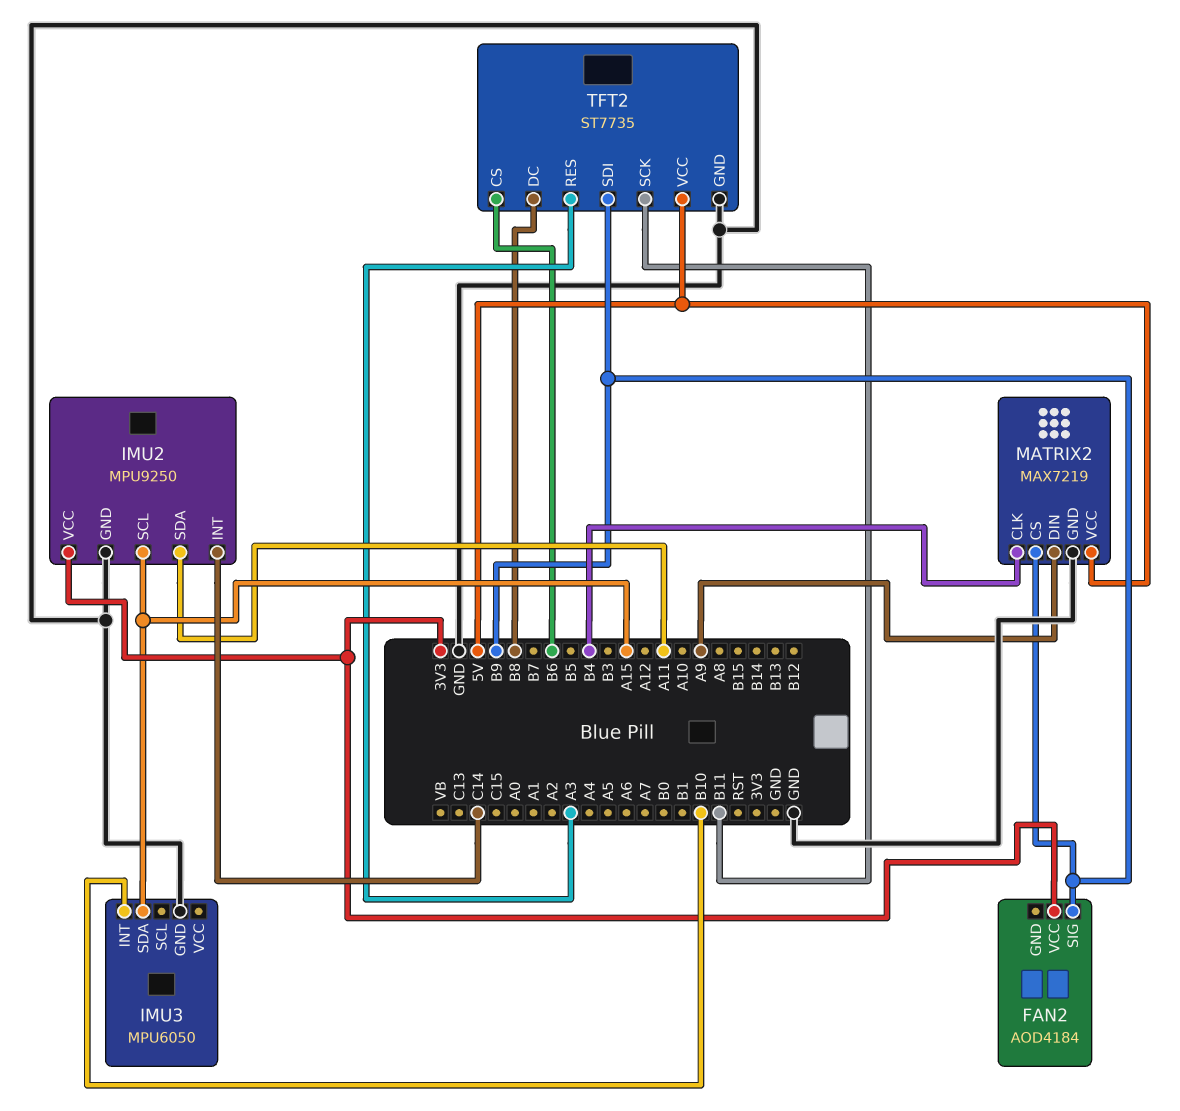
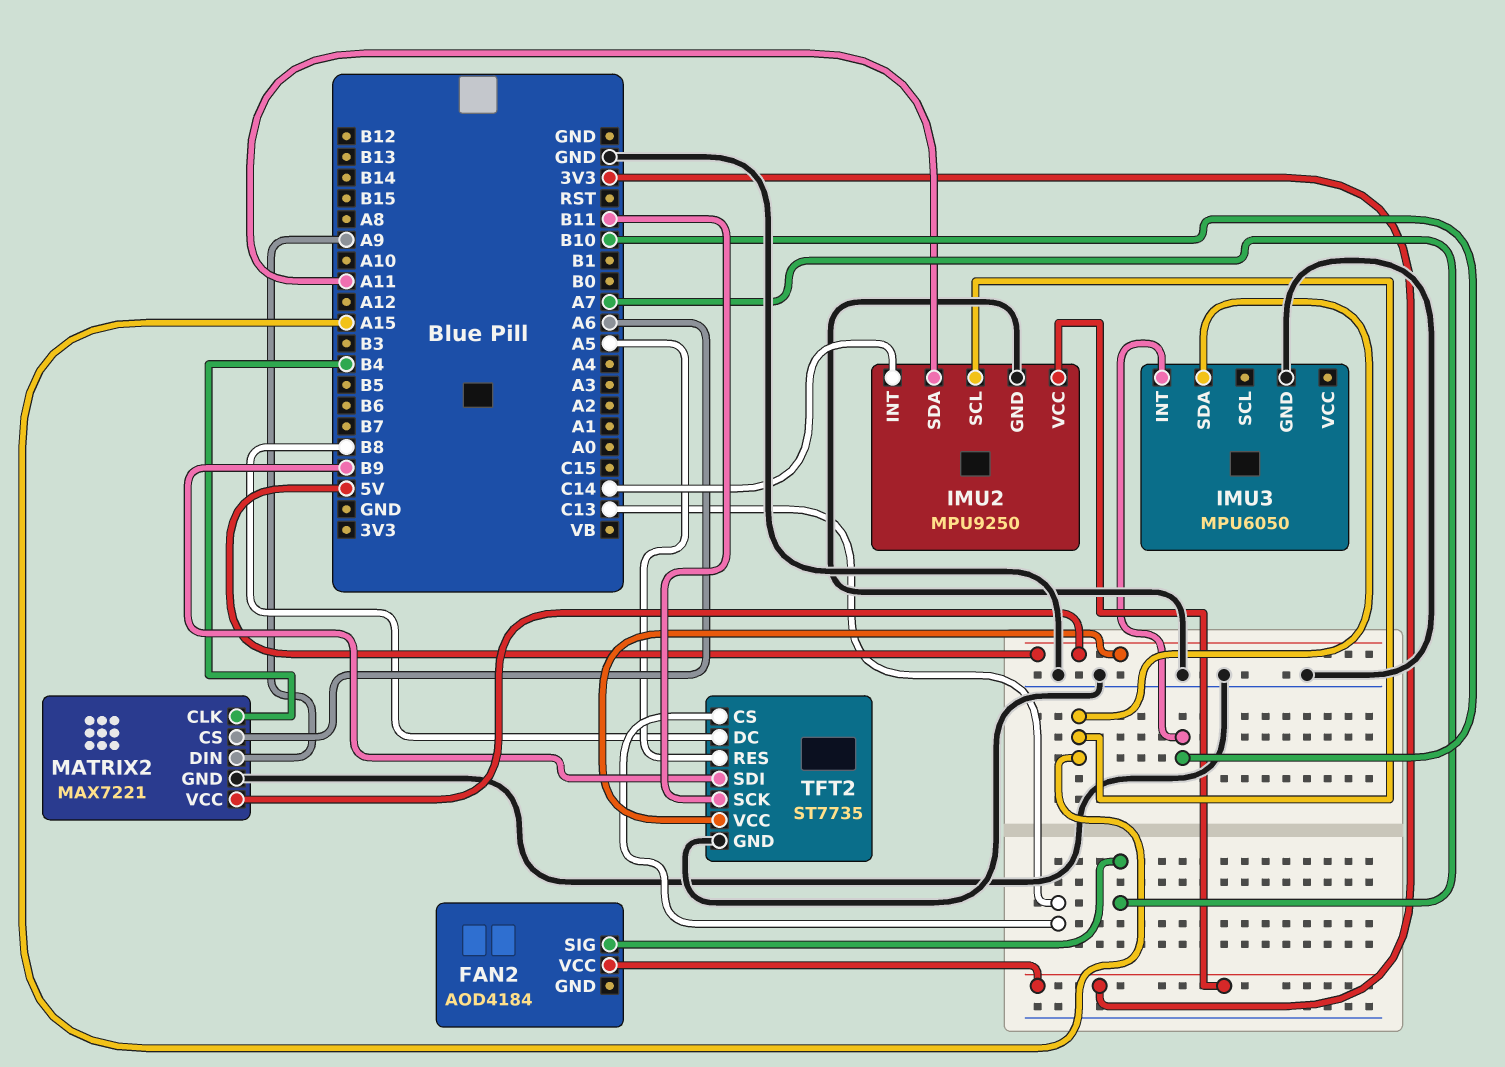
FAN2 pin SIG: B9 -> A7
MATRIX2: MAX7219 -> MAX7221
MATRIX2 pin CS: B9 -> A6
TFT2 pin CS: B6 -> C13
TFT2 pin RES: A3 -> A5

